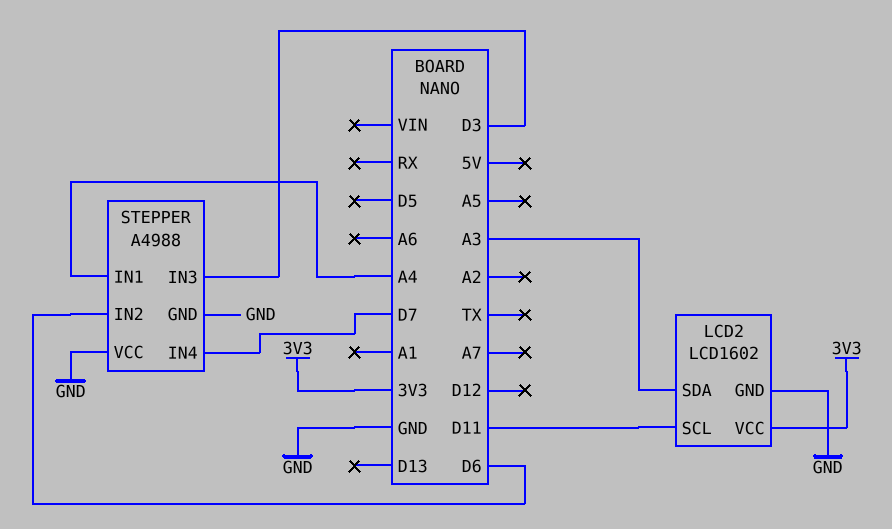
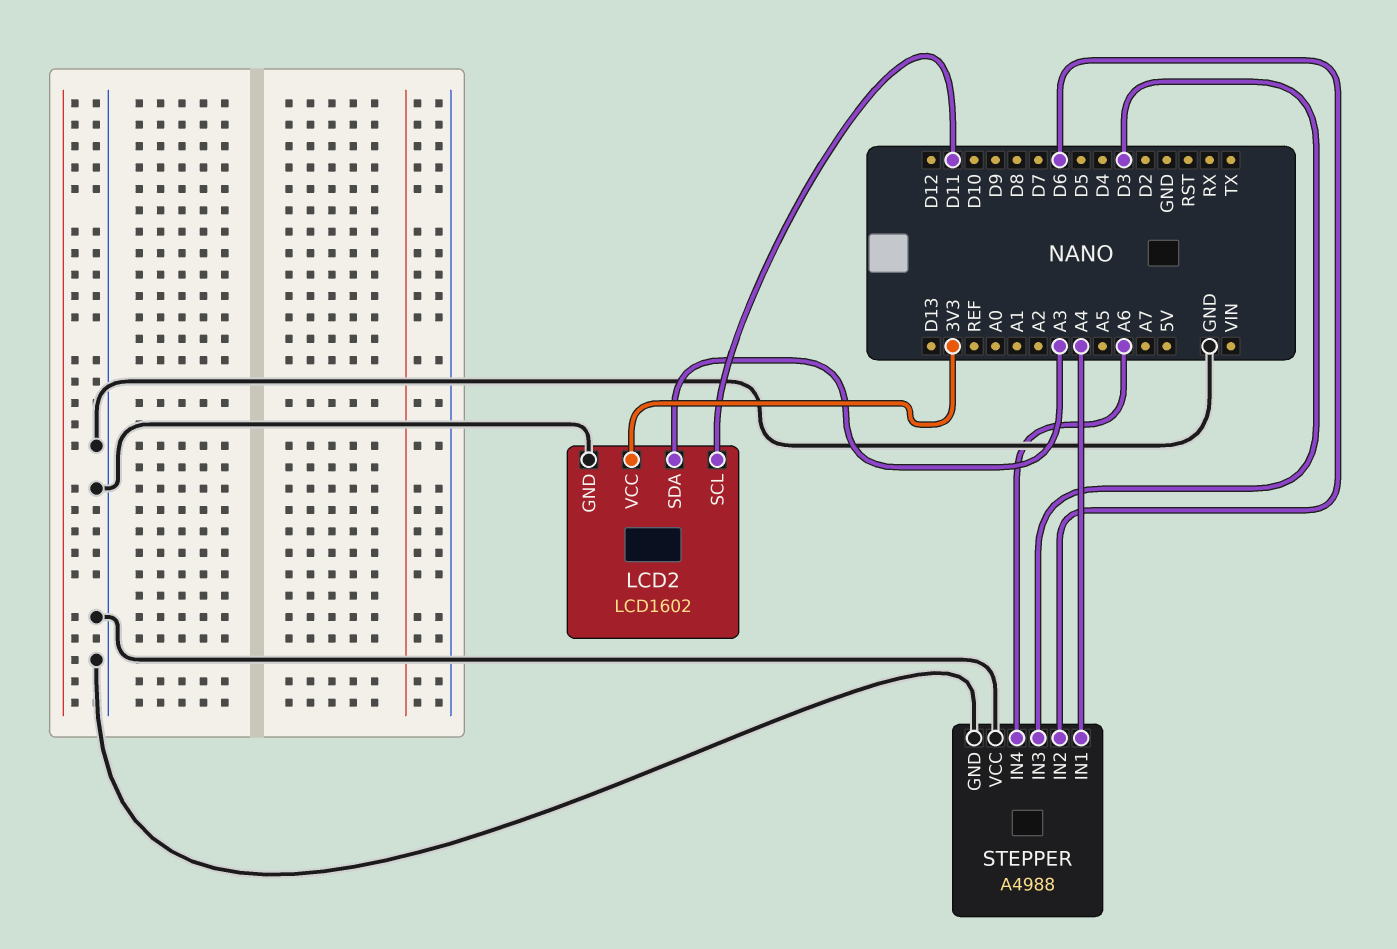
STEPPER pin IN4: D7 -> A6

